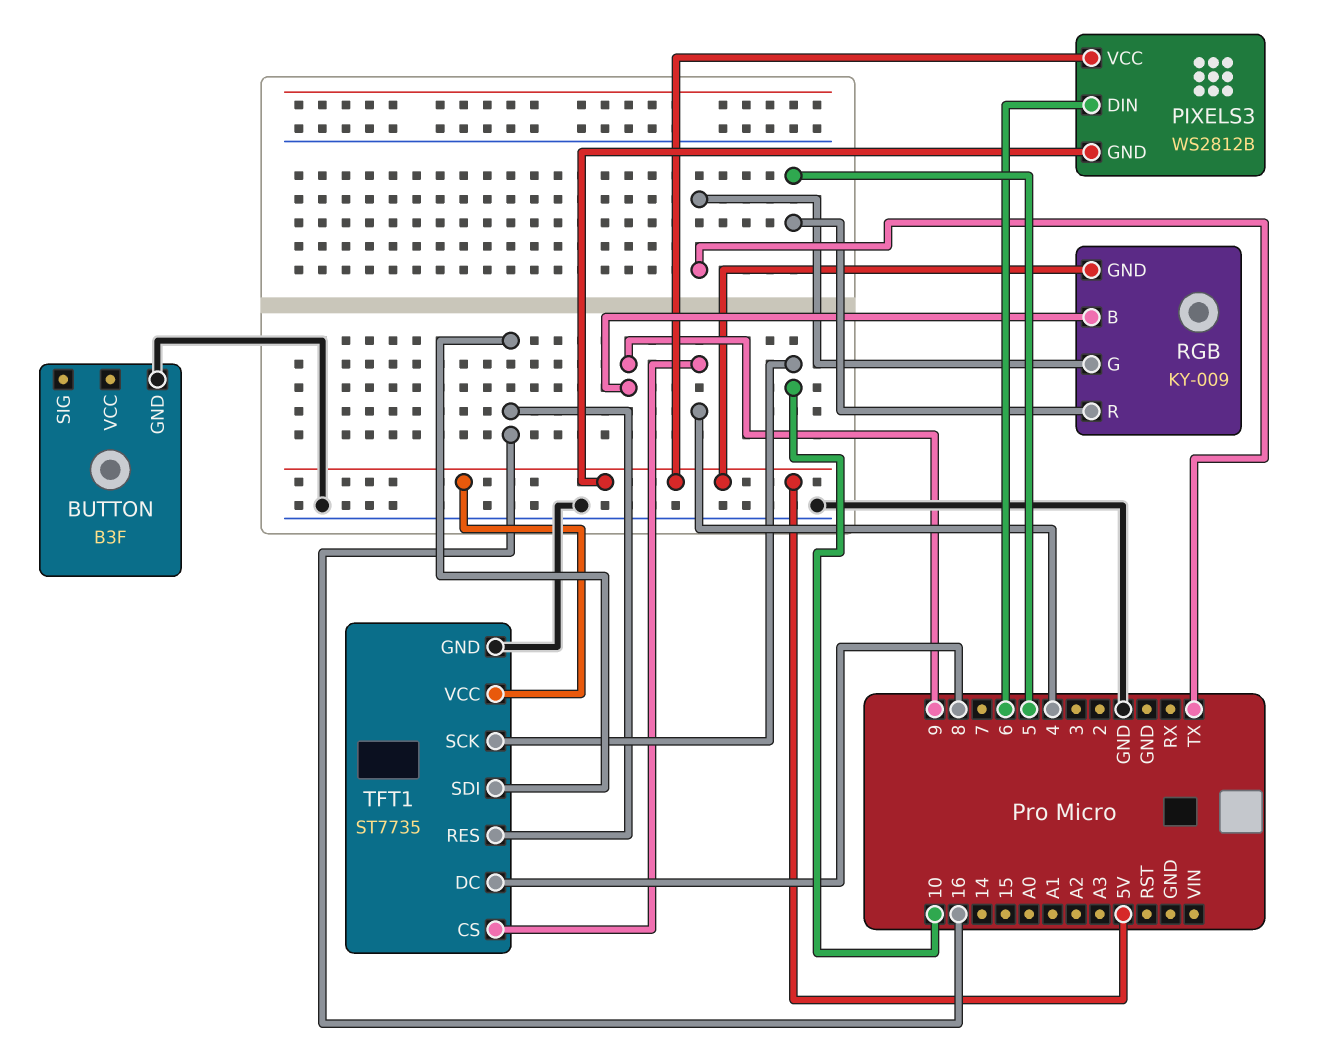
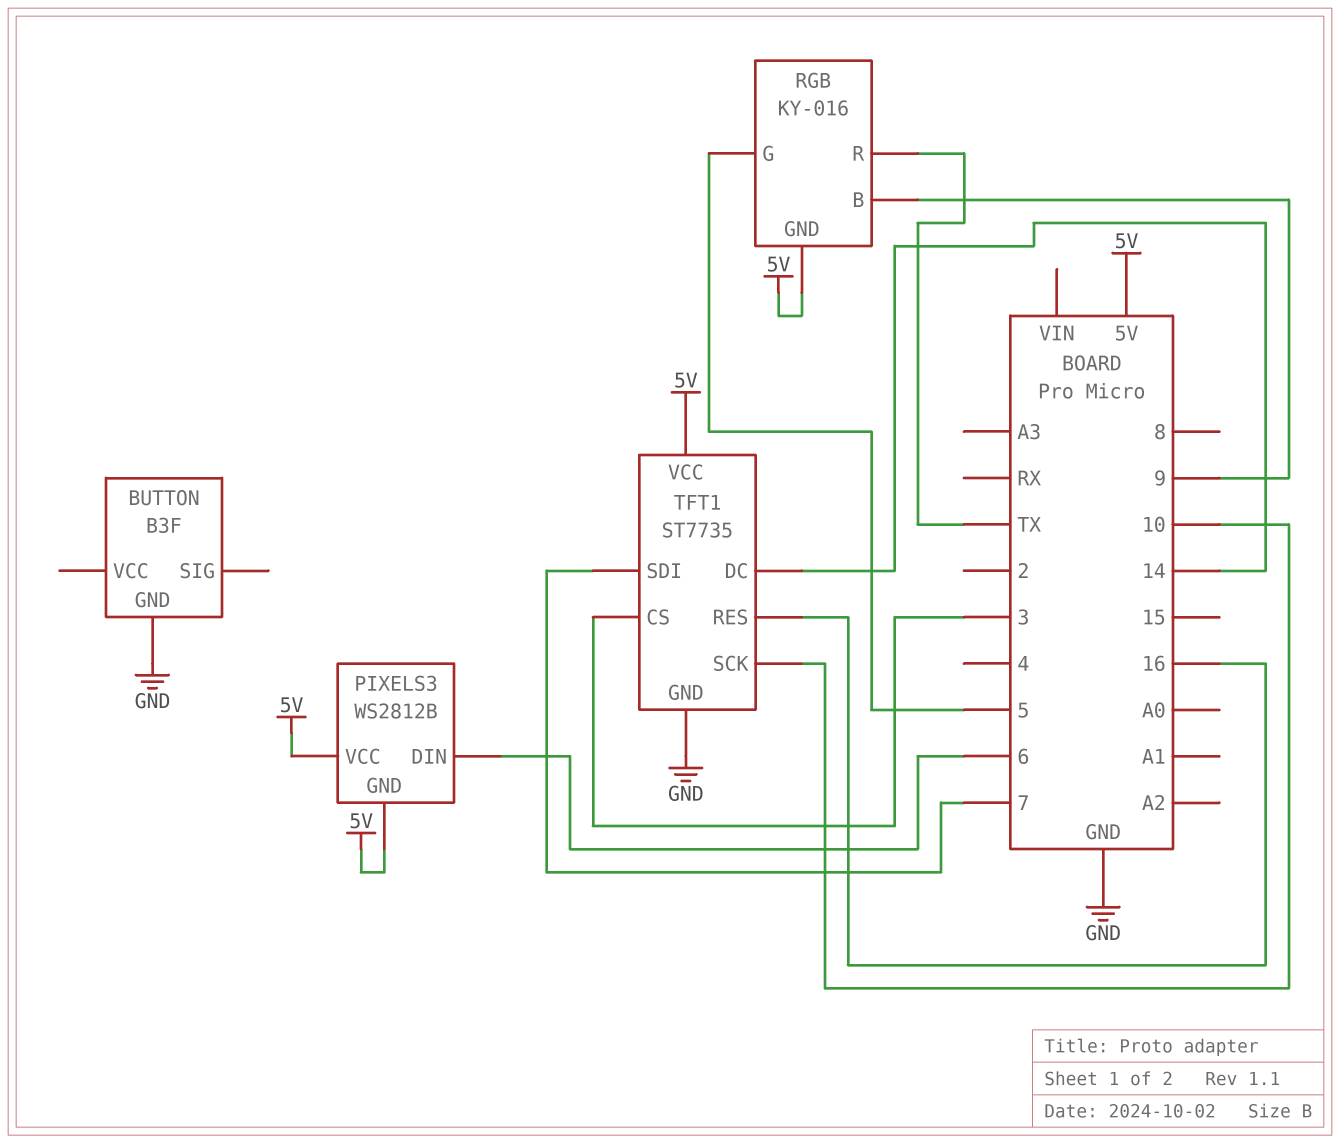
RGB: KY-009 -> KY-016
RGB pin G: TX -> 5
RGB pin R: 5 -> TX
TFT1 pin CS: 4 -> 3
TFT1 pin DC: 8 -> 14
TFT1 pin SDI: 16 -> 7

